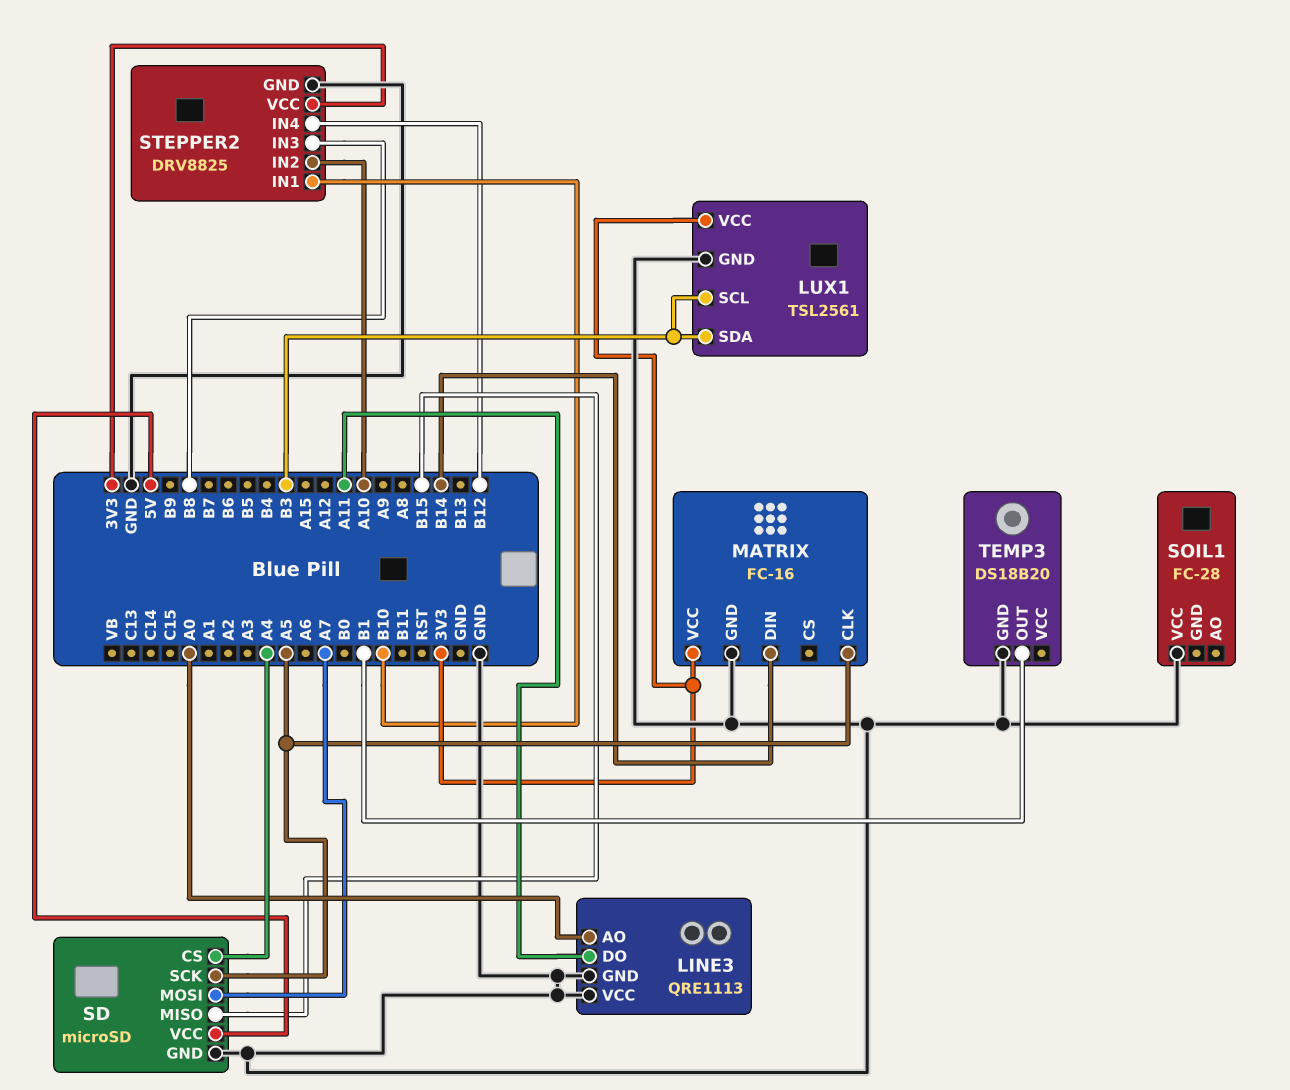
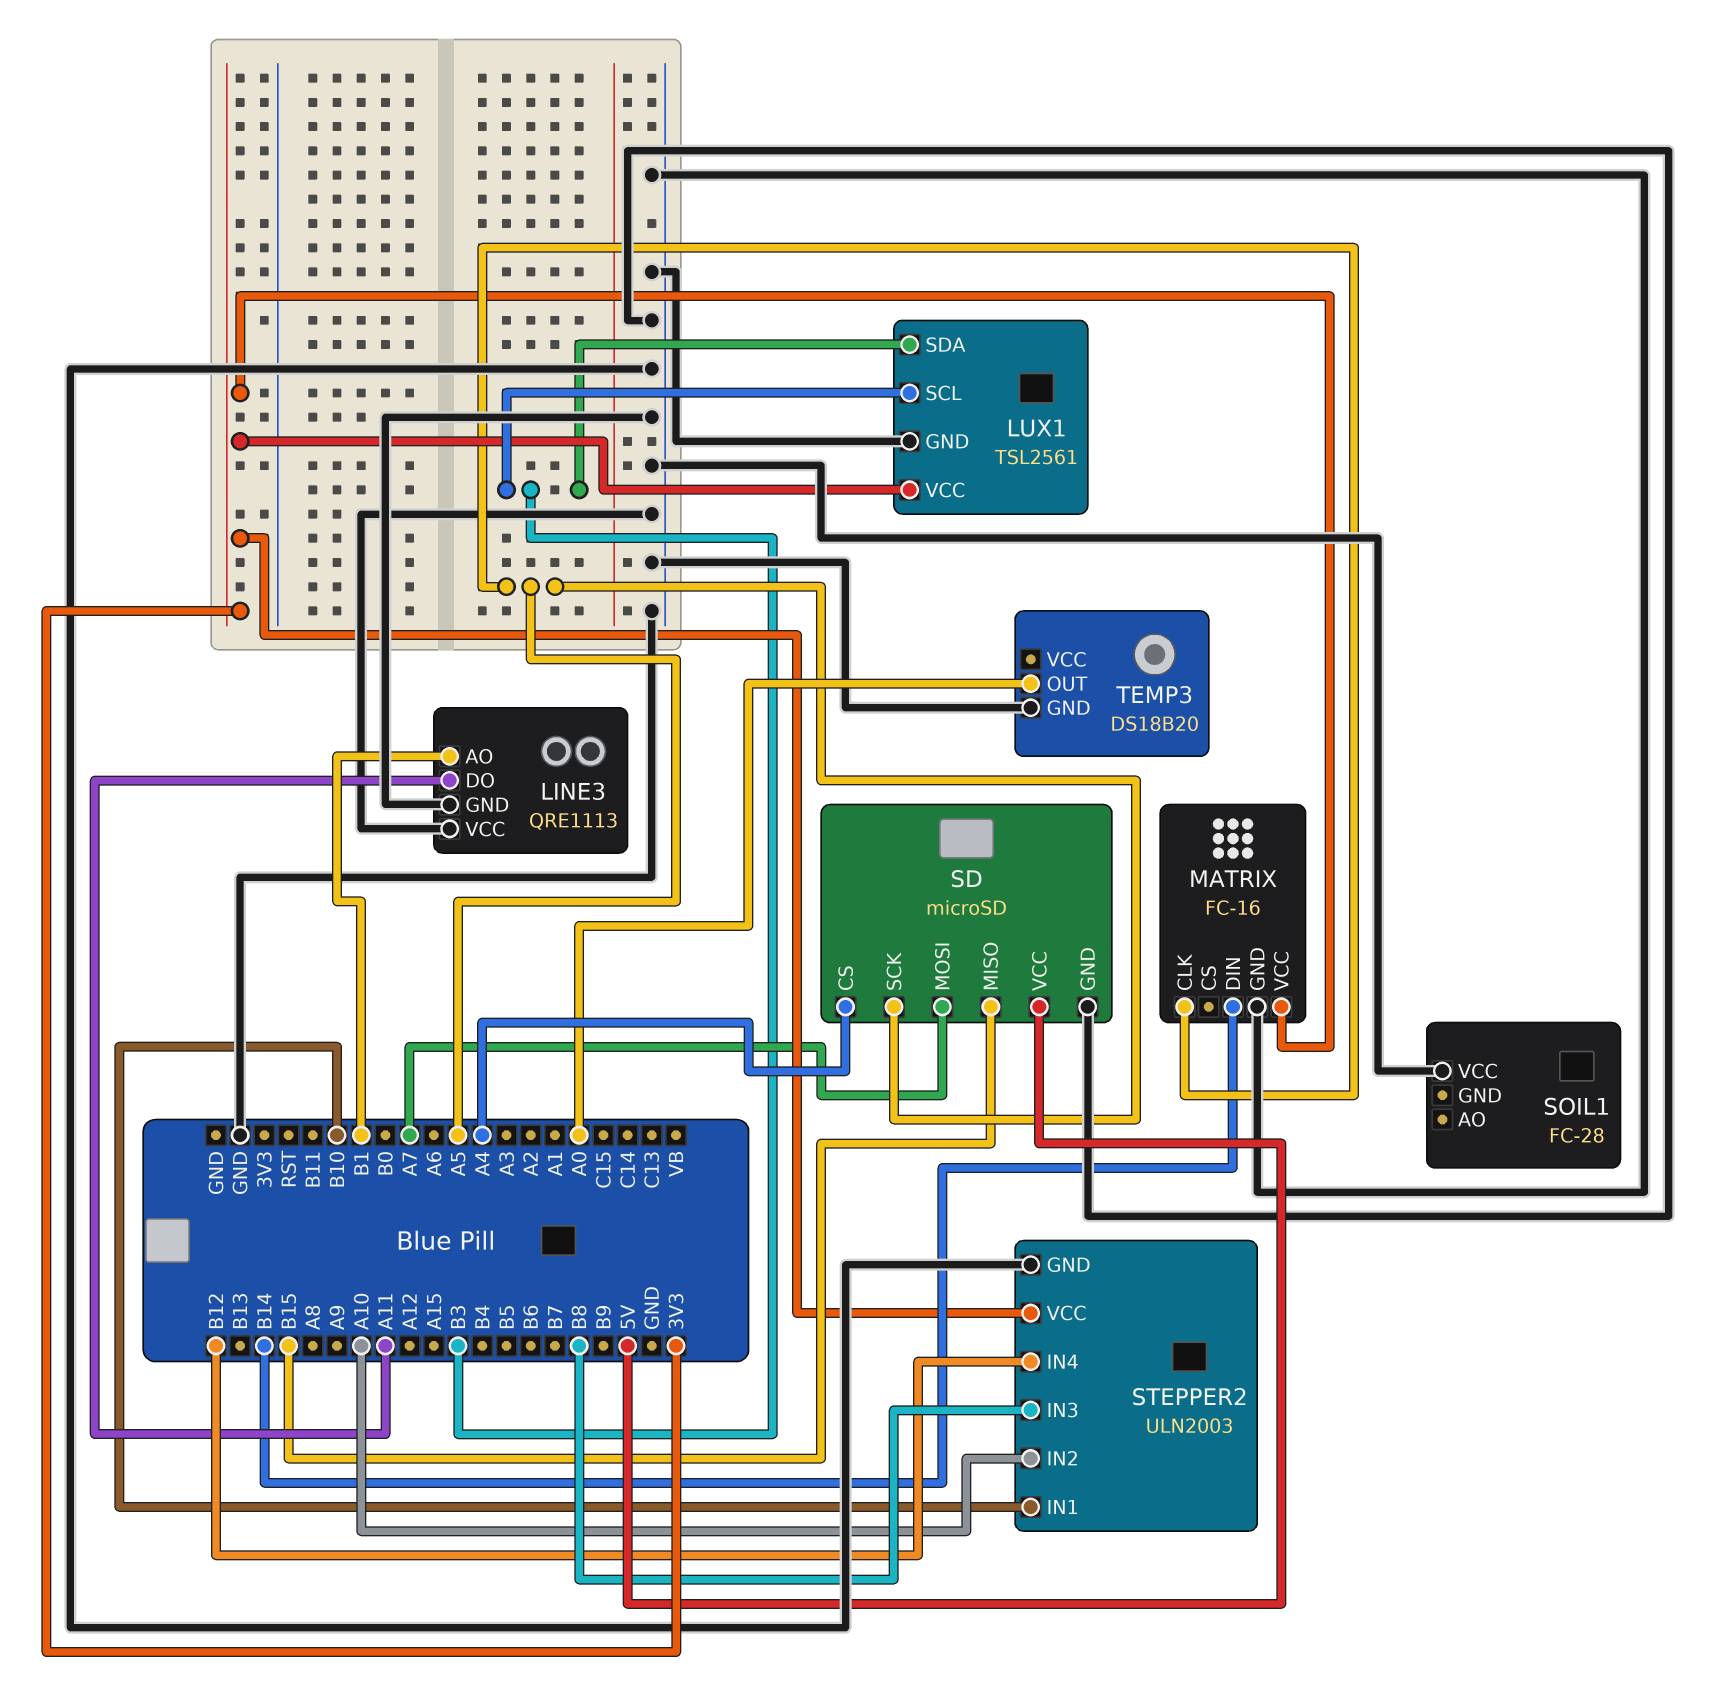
LINE3 pin AO: A0 -> B1
STEPPER2: DRV8825 -> ULN2003
TEMP3 pin OUT: B1 -> A0

